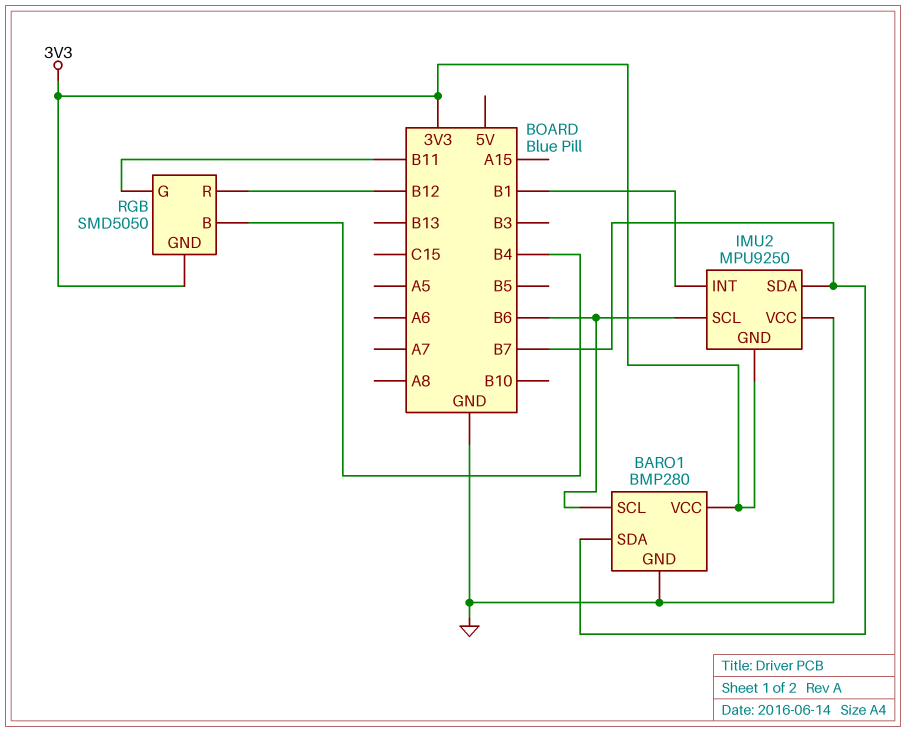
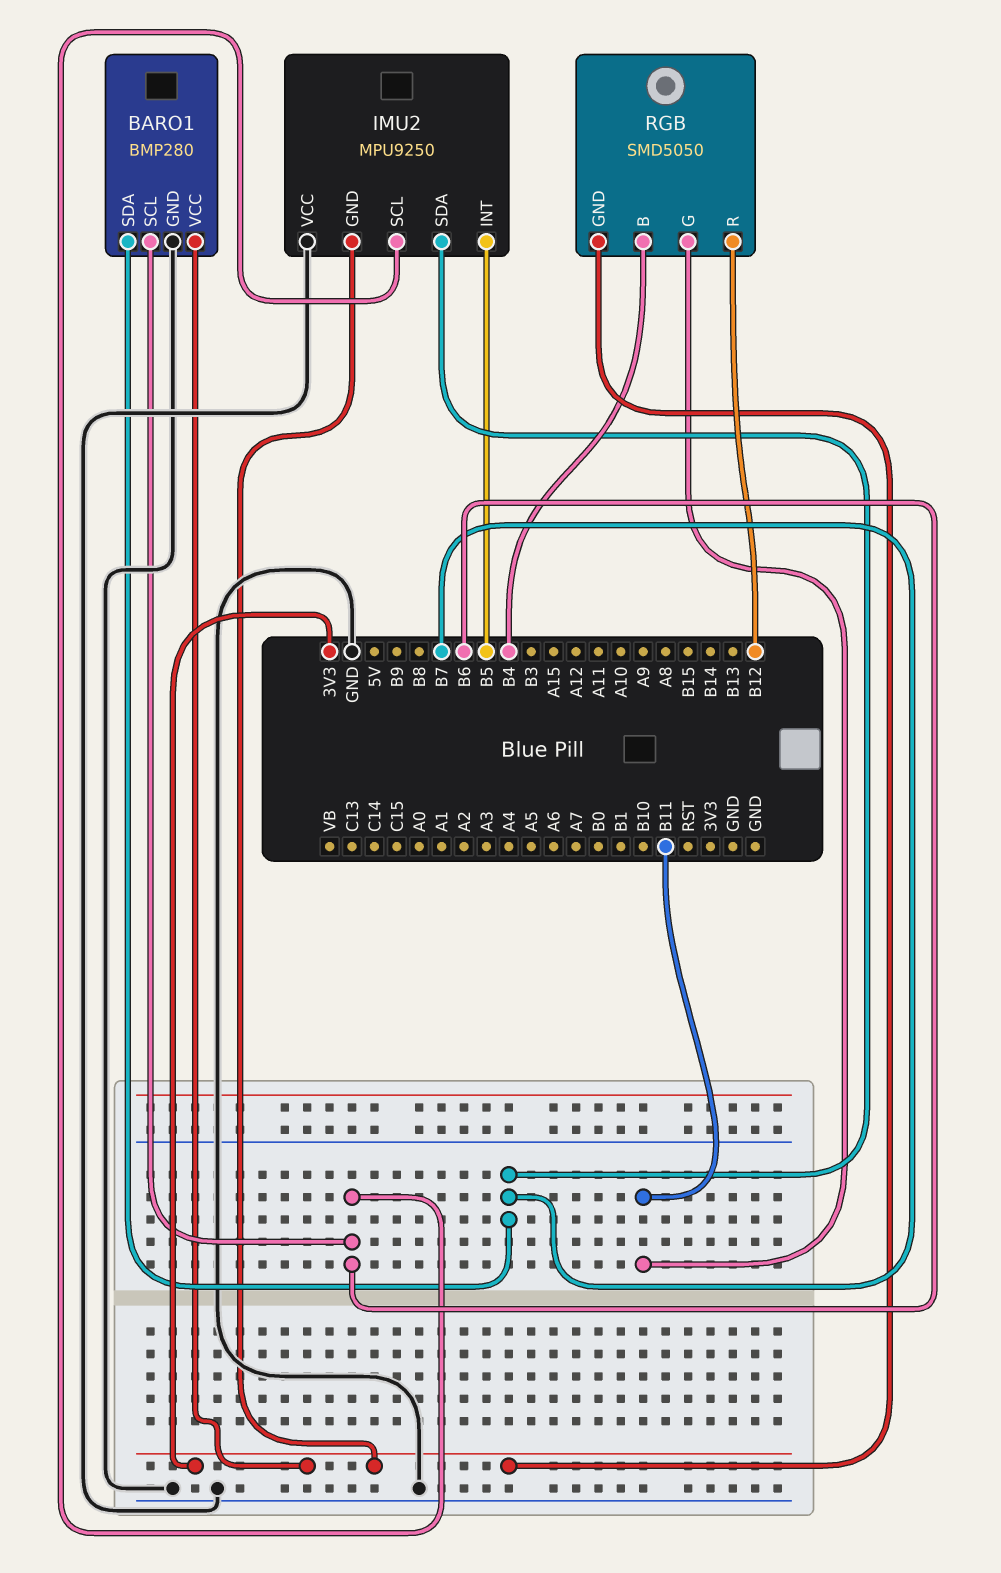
IMU2 pin INT: B1 -> B5

